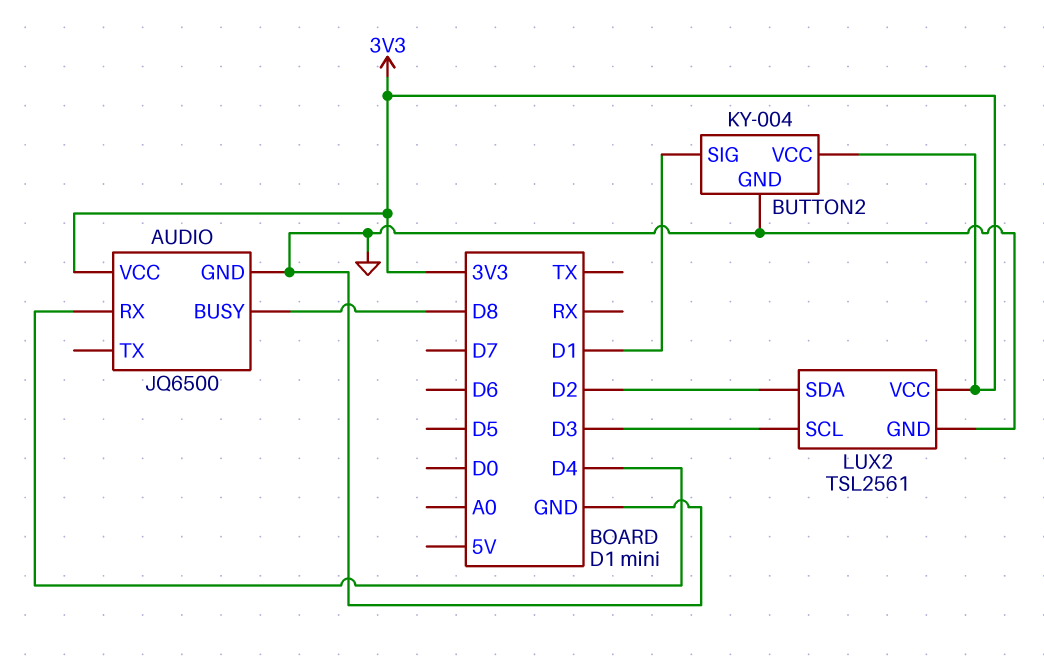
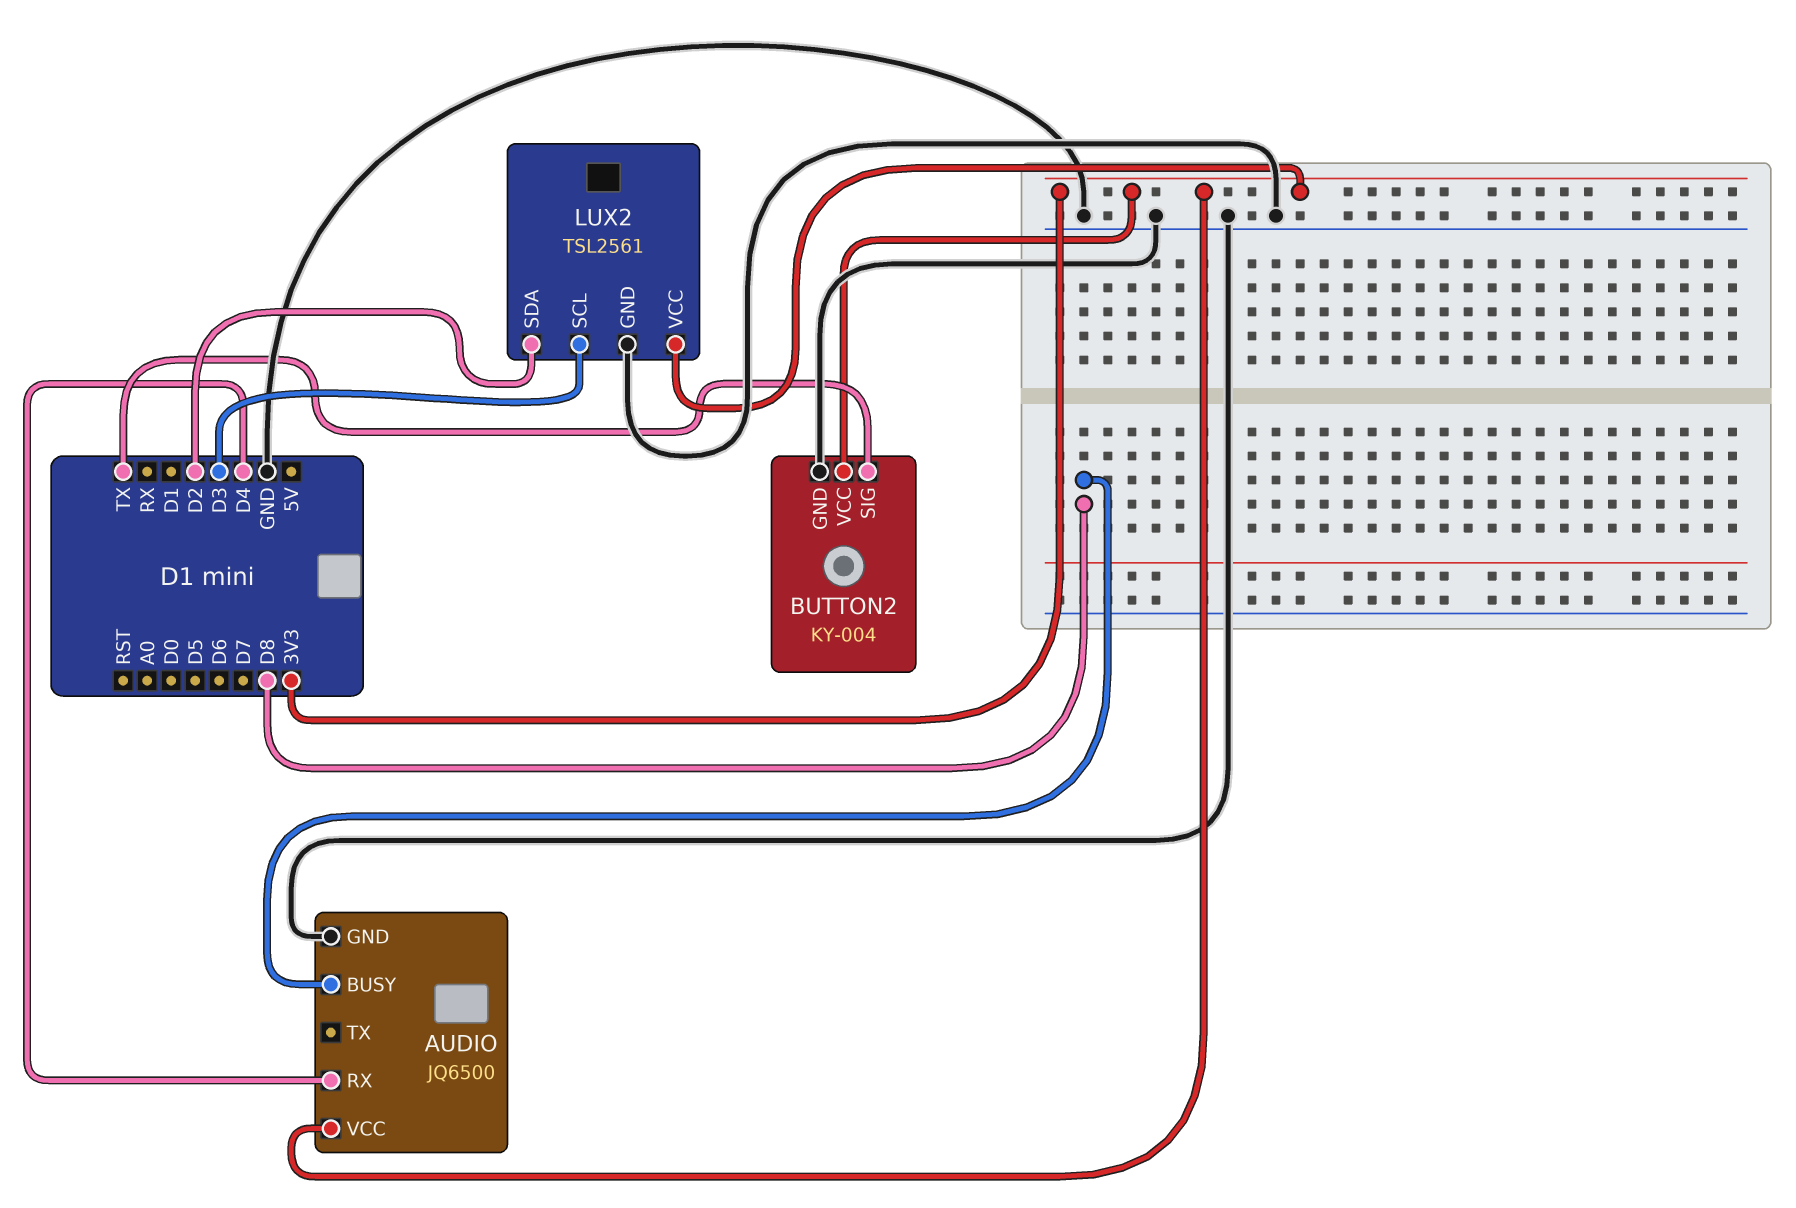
BUTTON2 pin SIG: D1 -> TX

